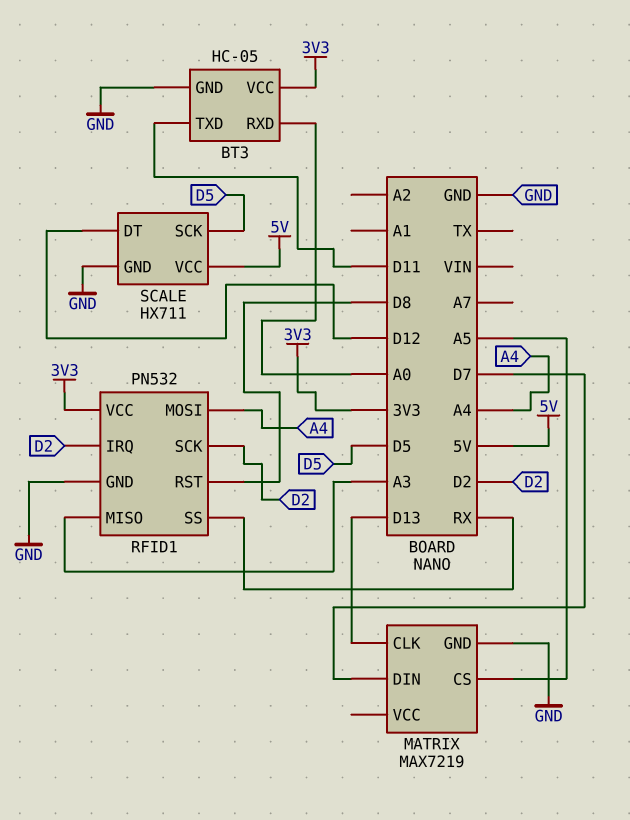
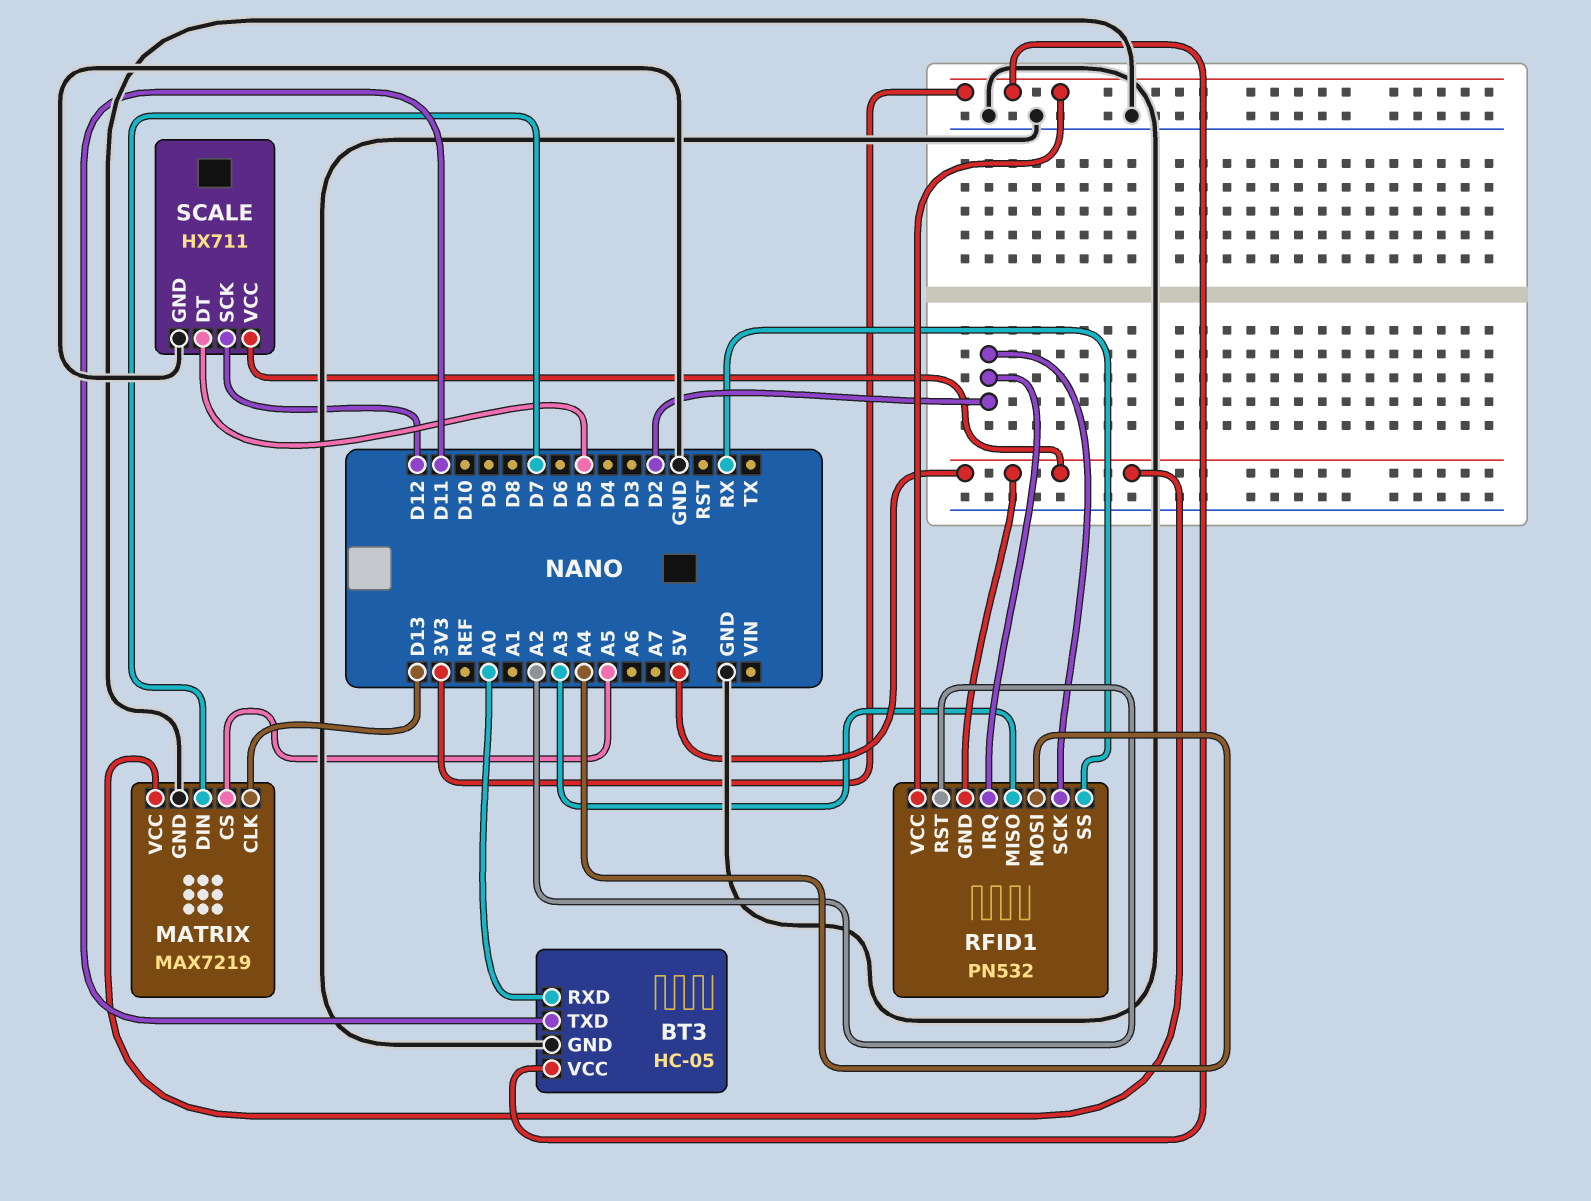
MATRIX pin VCC: none -> 5V
RFID1 pin GND: GND -> 5V
RFID1 pin RST: D8 -> A2
SCALE pin DT: D12 -> D5
SCALE pin SCK: D5 -> D12

